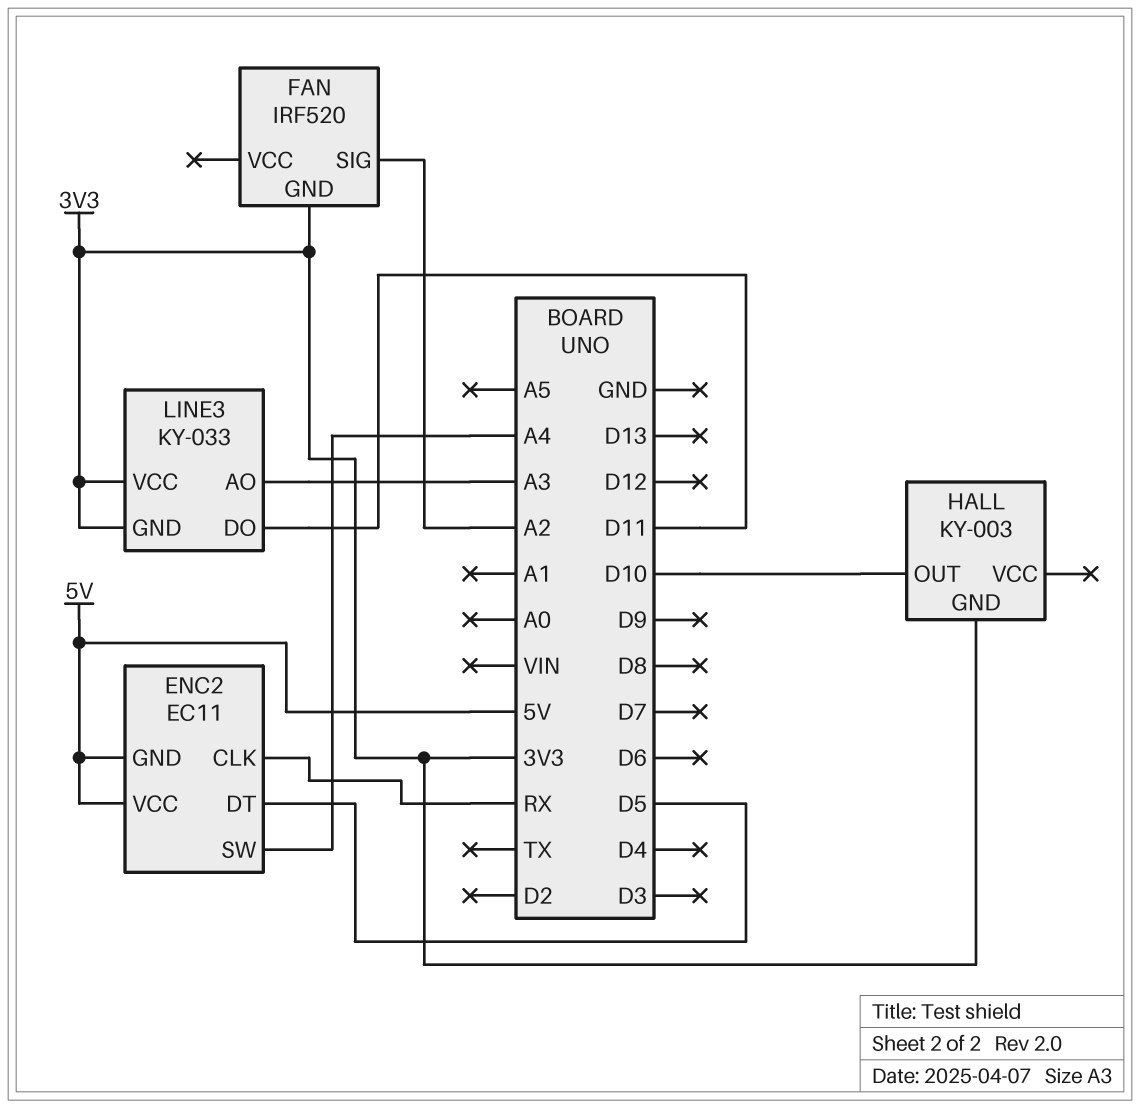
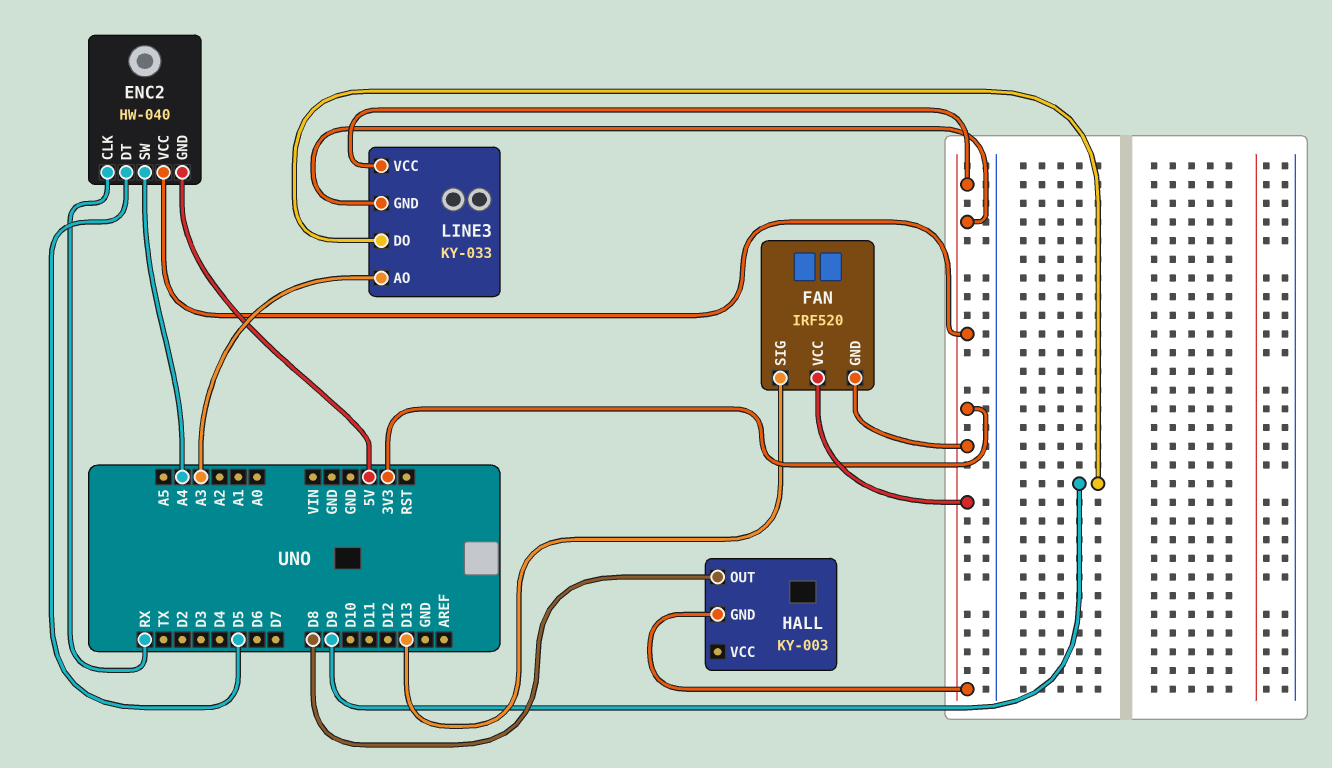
ENC2: EC11 -> HW-040
ENC2 pin VCC: 5V -> 3V3
FAN pin SIG: A2 -> D13
FAN pin VCC: none -> 3V3
HALL pin OUT: D10 -> D8
LINE3 pin DO: D11 -> D9

